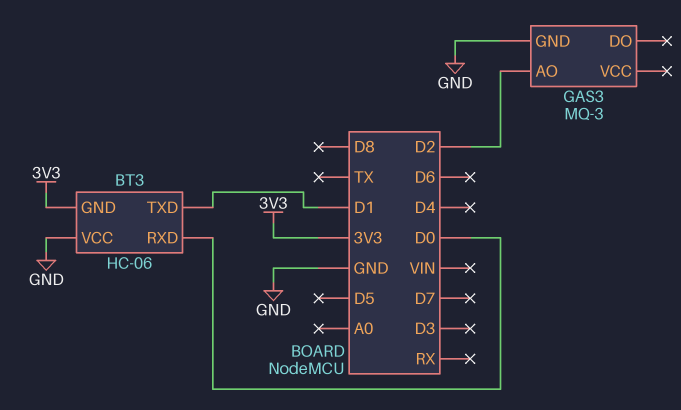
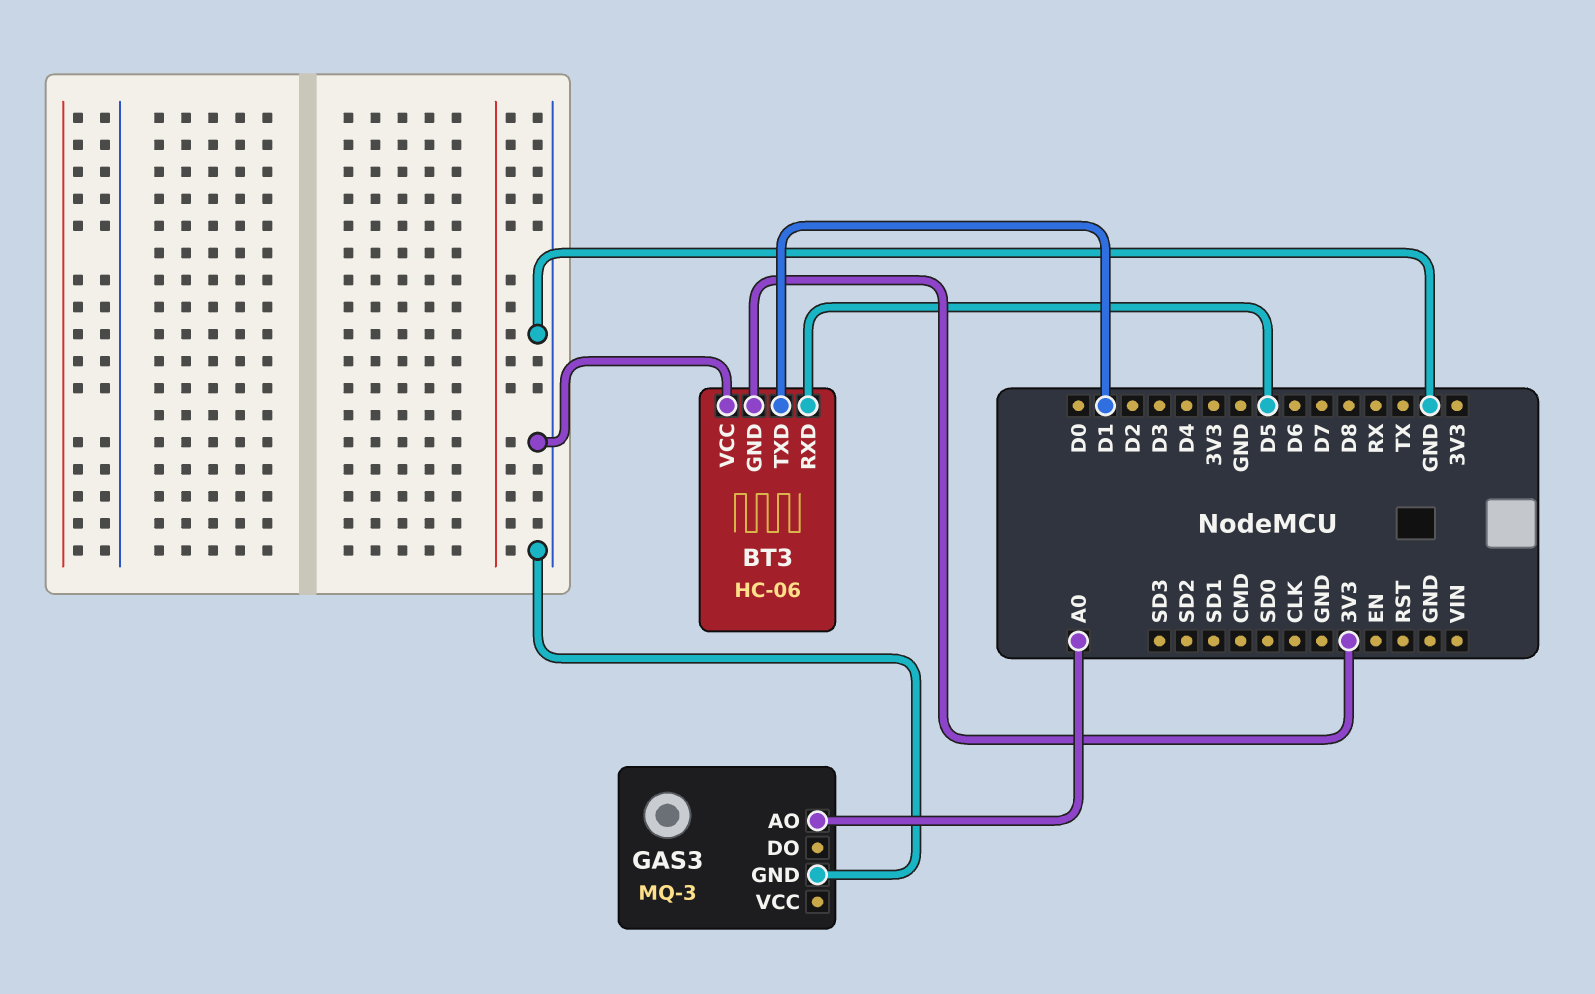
BT3 pin RXD: D0 -> D5
GAS3 pin AO: D2 -> A0

